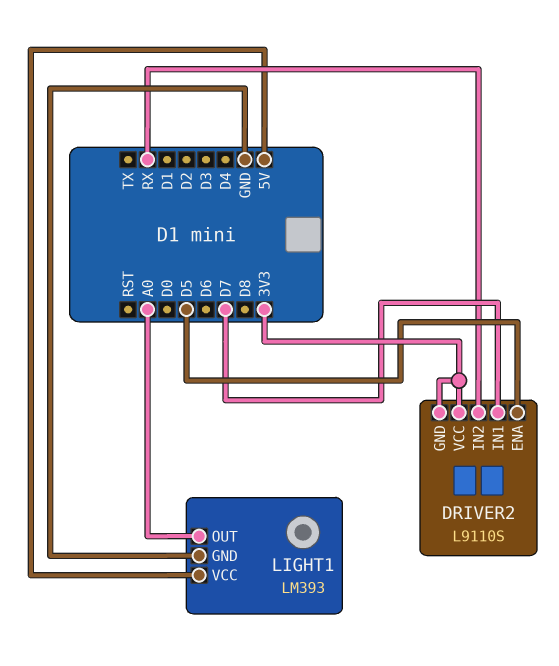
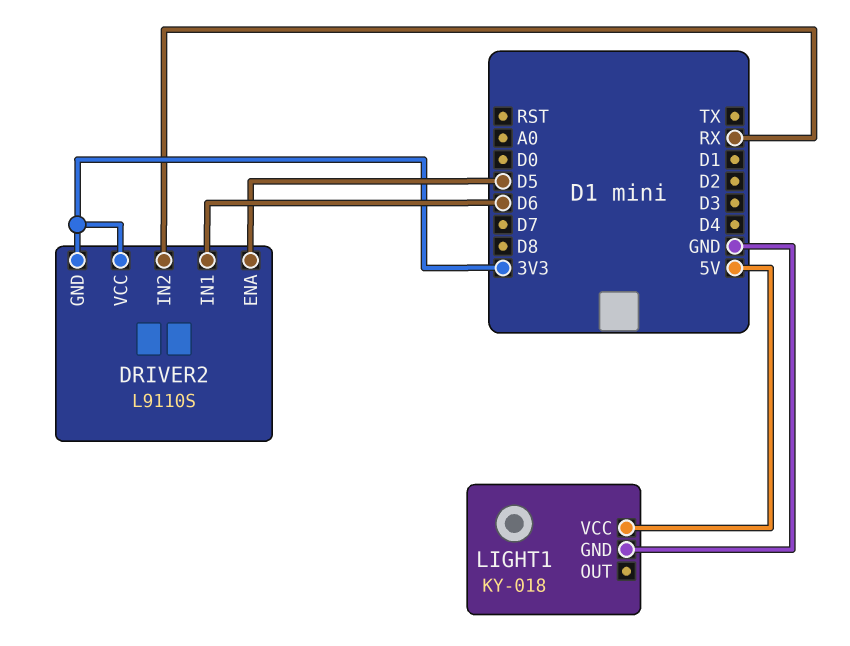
DRIVER2 pin IN1: D7 -> D6
LIGHT1: LM393 -> KY-018
LIGHT1 pin OUT: A0 -> none

